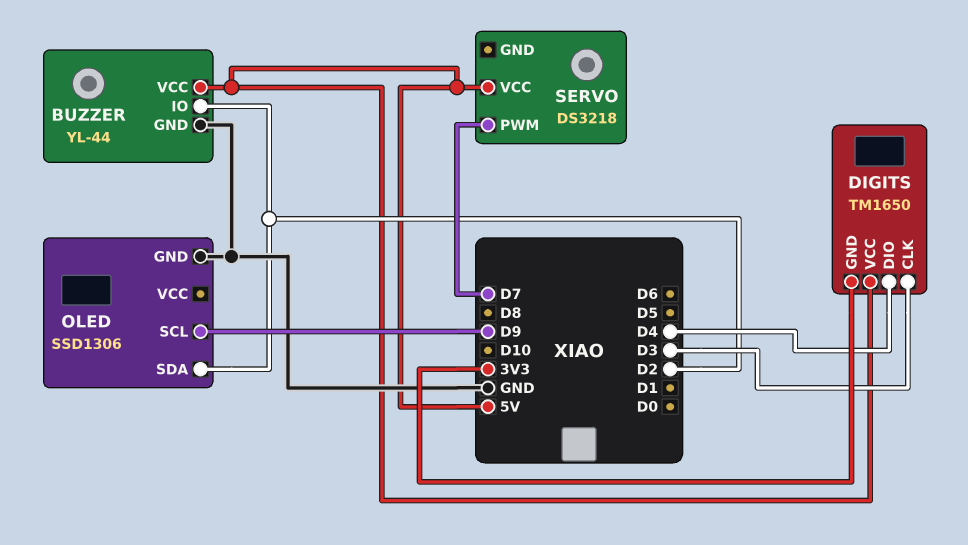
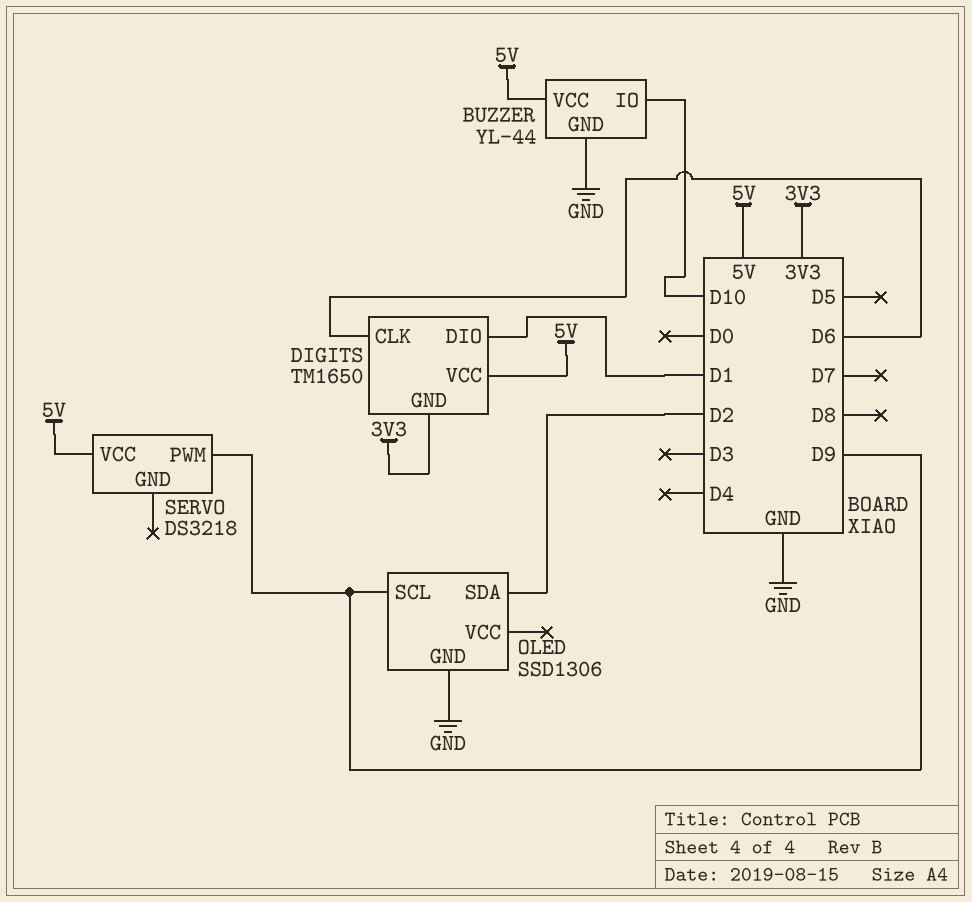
BUZZER pin IO: D2 -> D10
DIGITS pin CLK: D3 -> D6
DIGITS pin DIO: D4 -> D1
SERVO pin PWM: D7 -> D9

